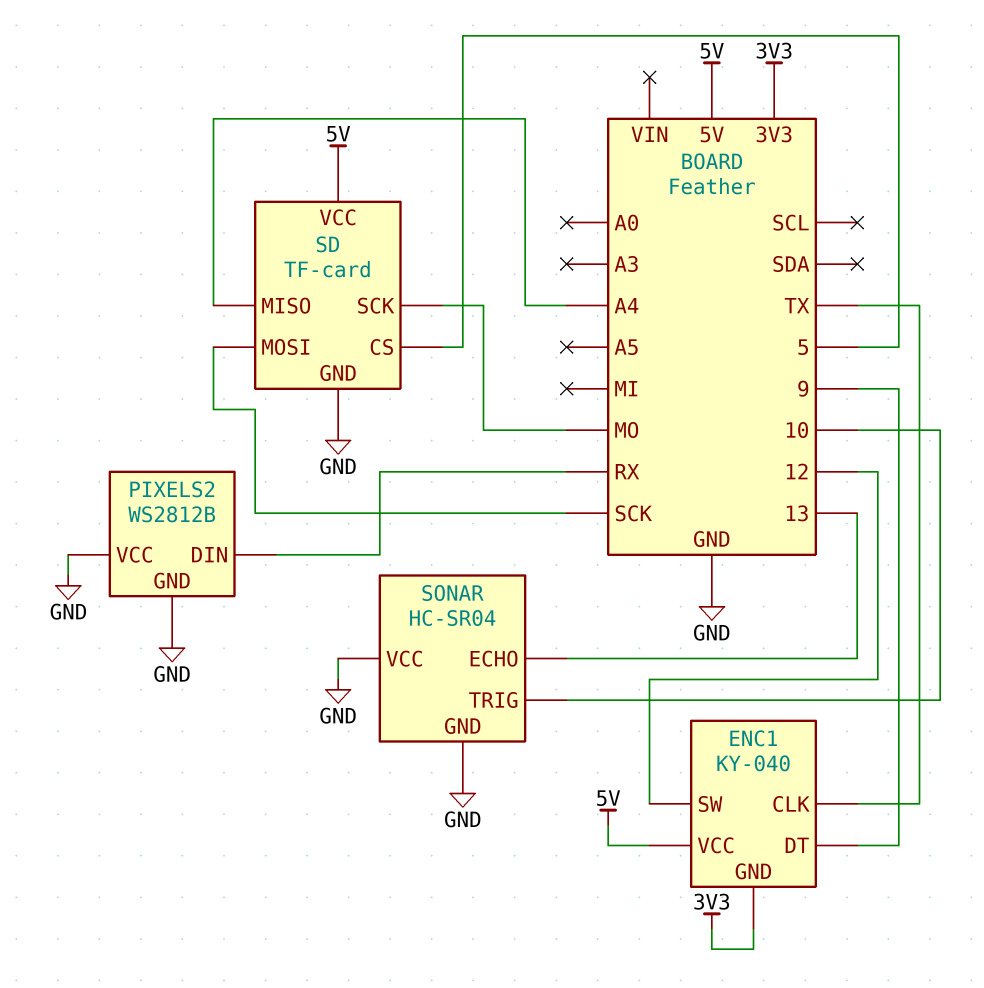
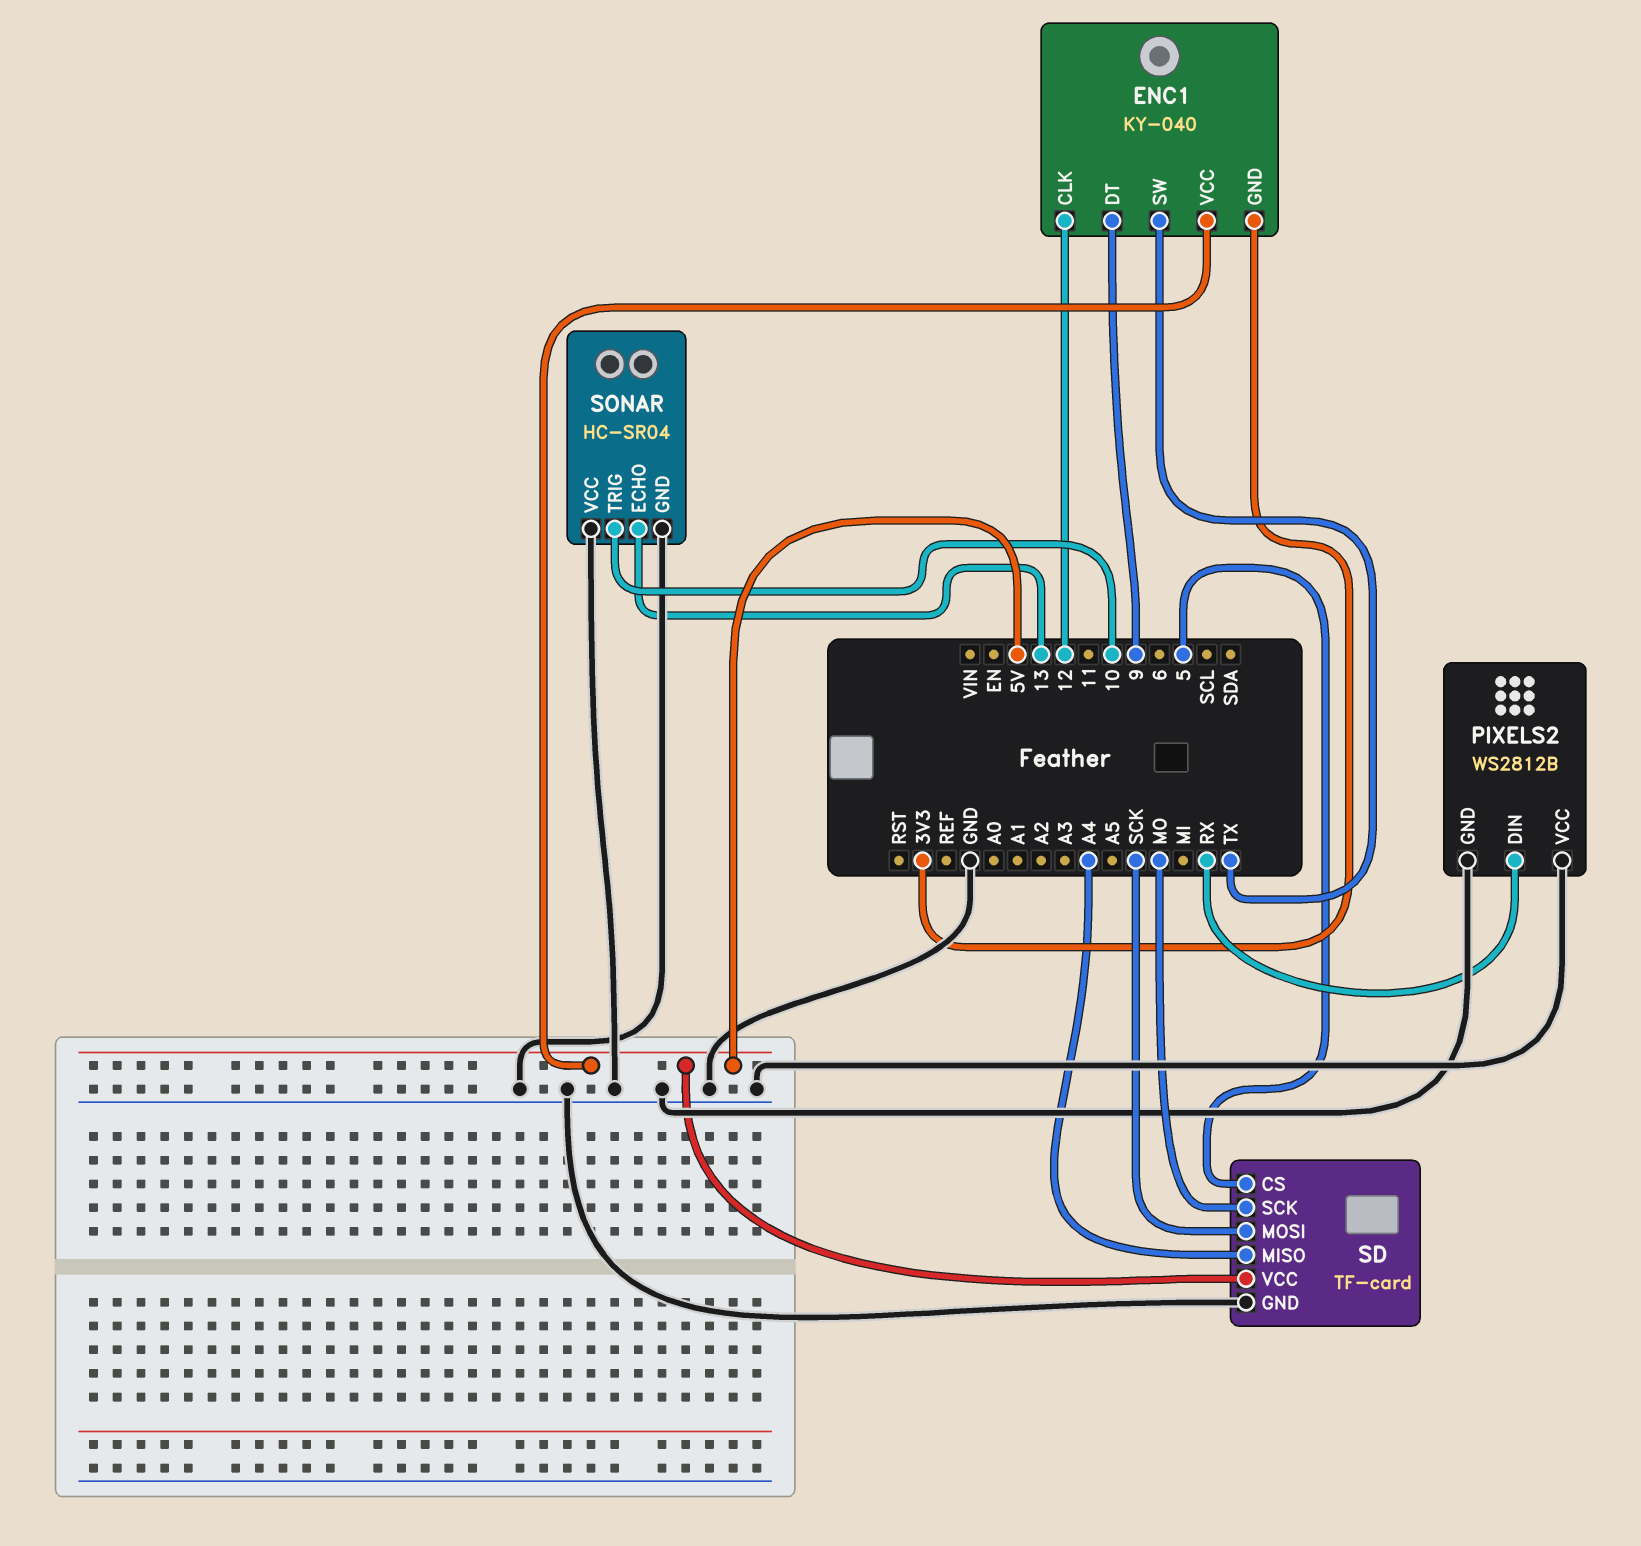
ENC1 pin CLK: TX -> 12
ENC1 pin SW: 12 -> TX

